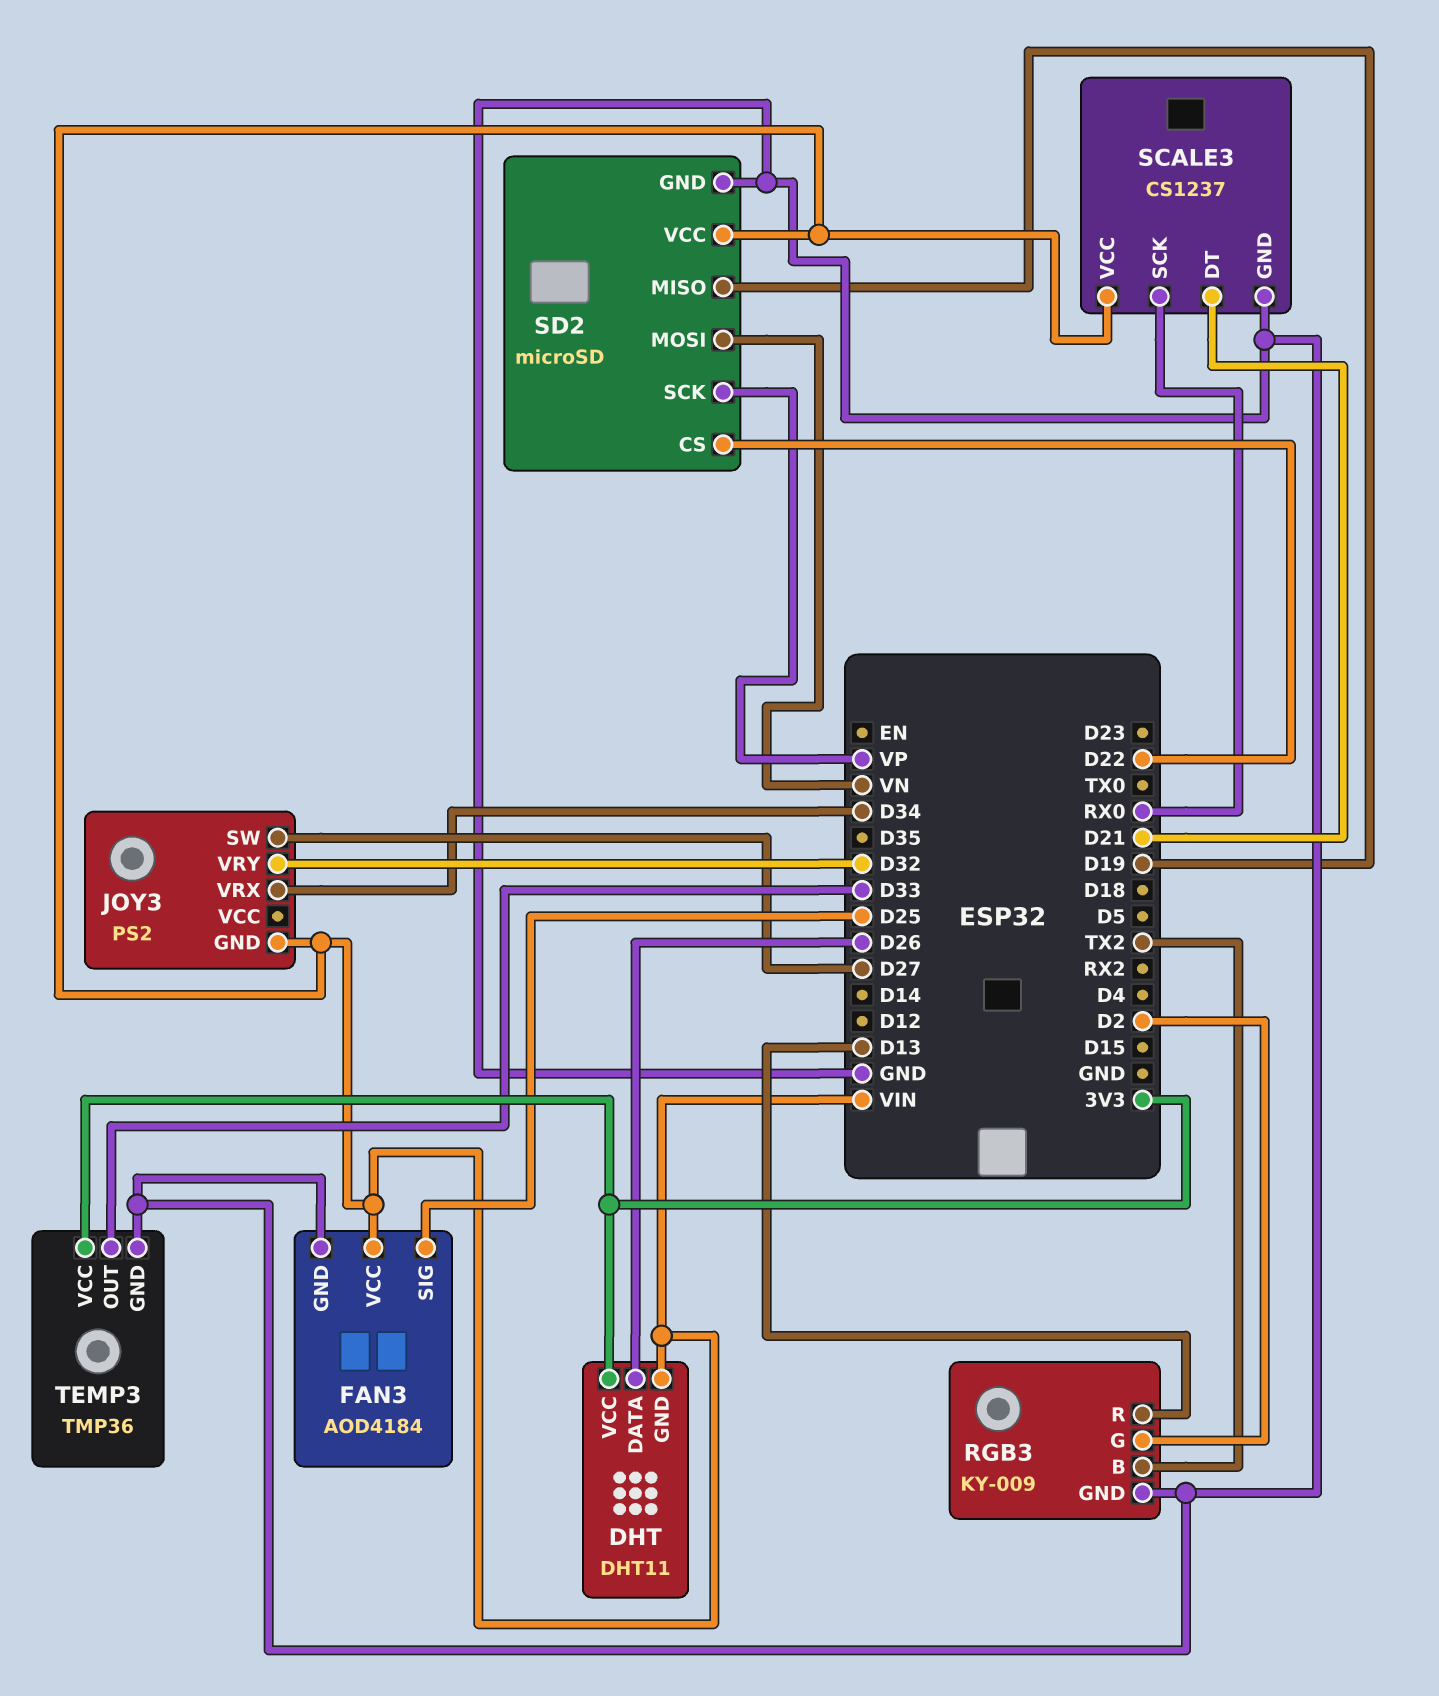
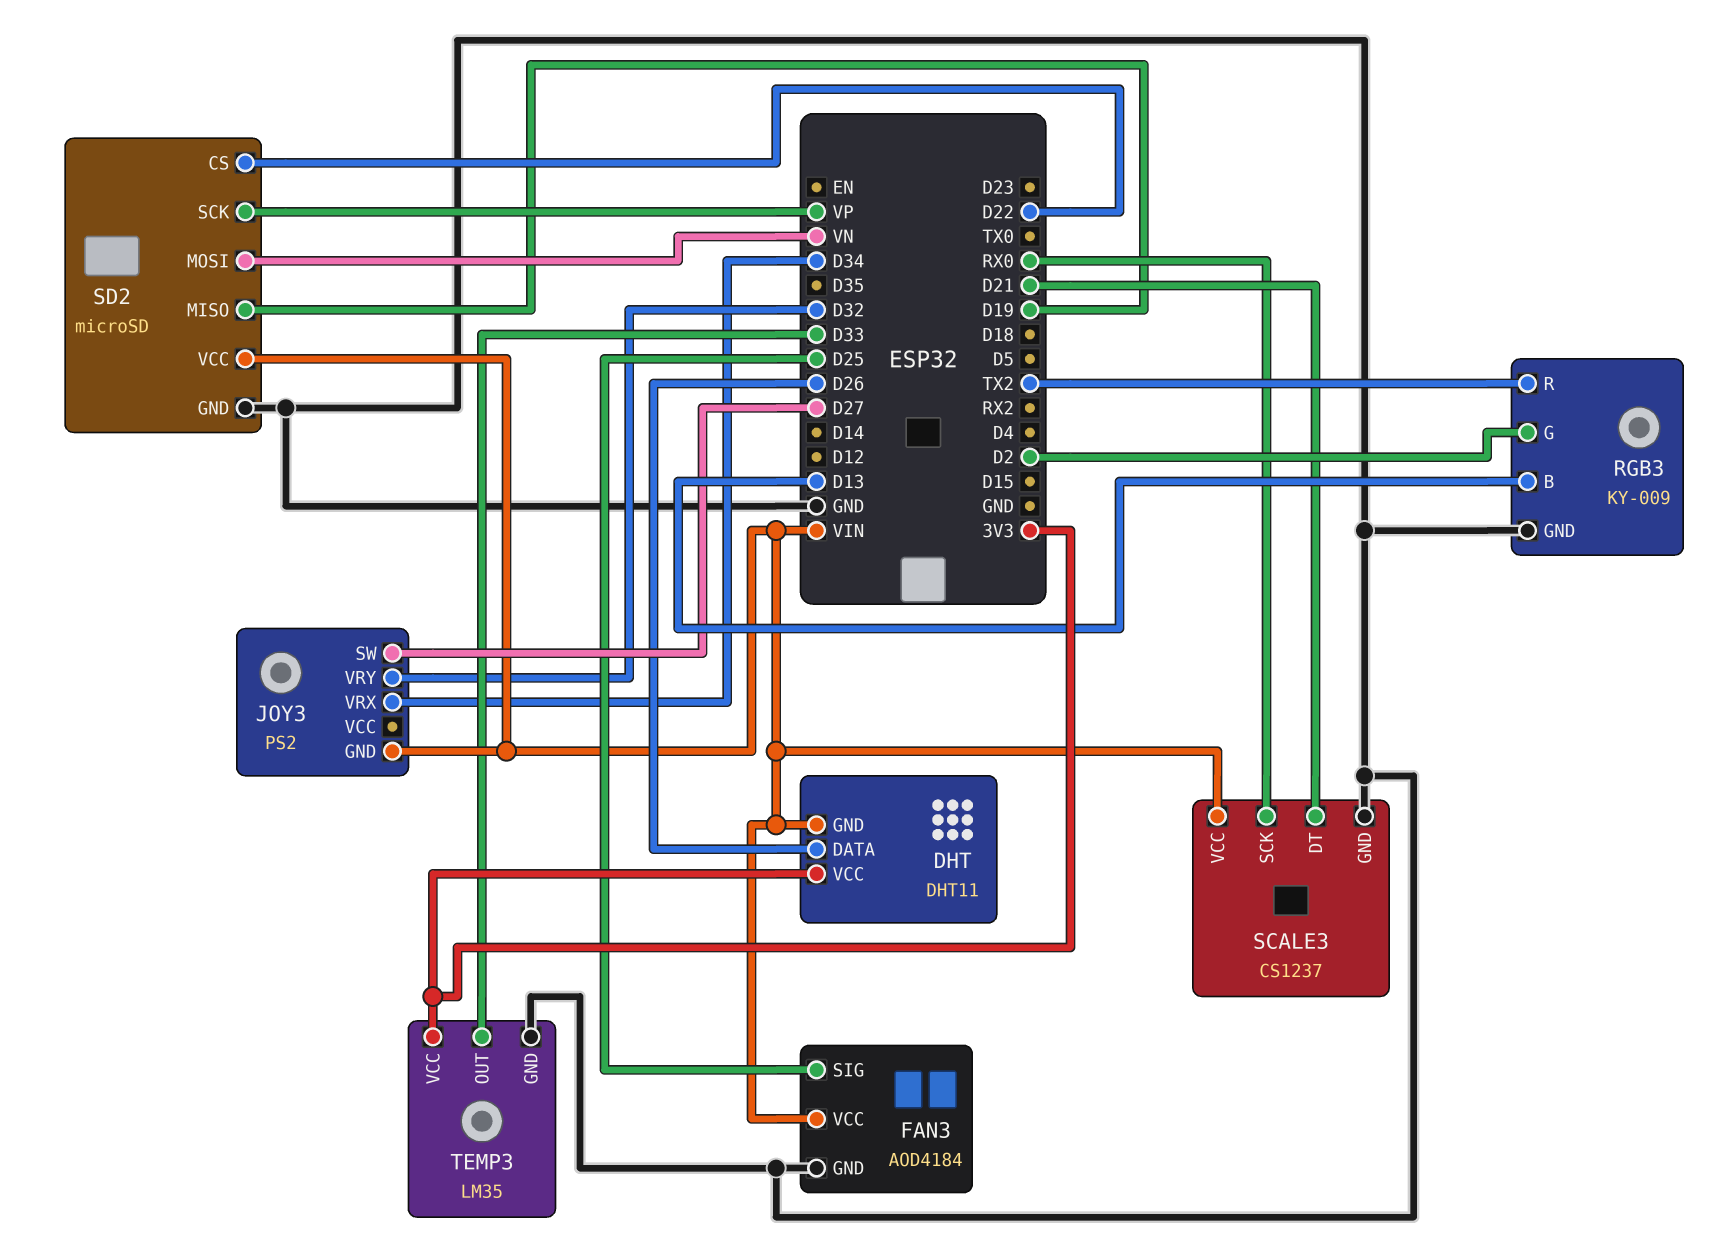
RGB3 pin B: TX2 -> D13
RGB3 pin R: D13 -> TX2
TEMP3: TMP36 -> LM35

